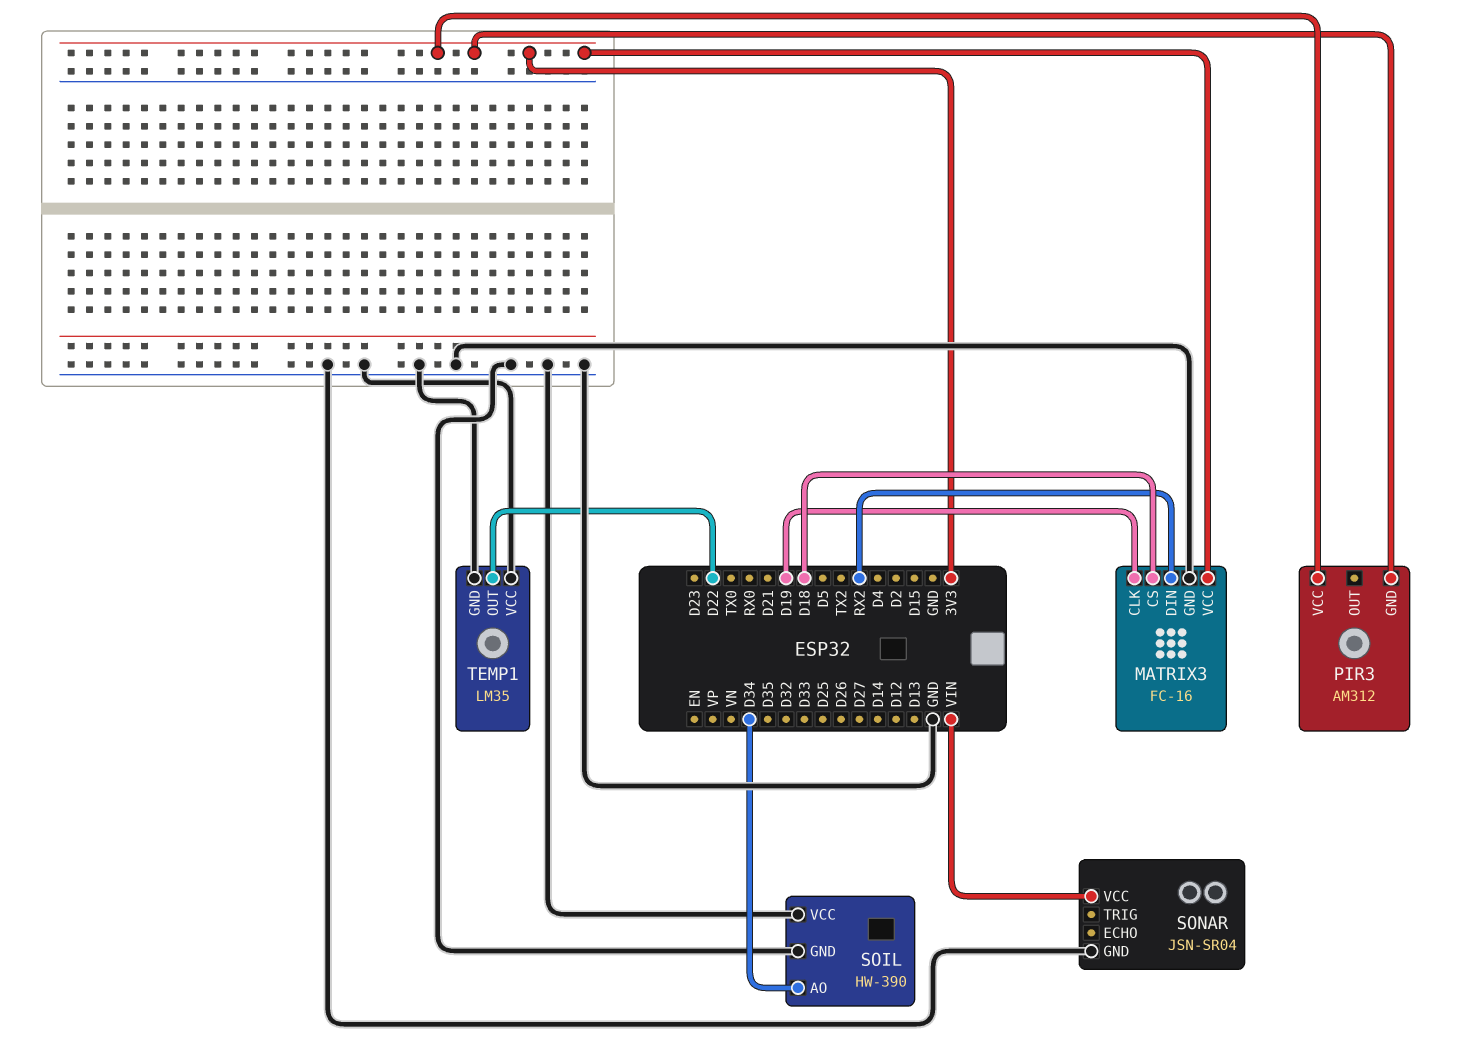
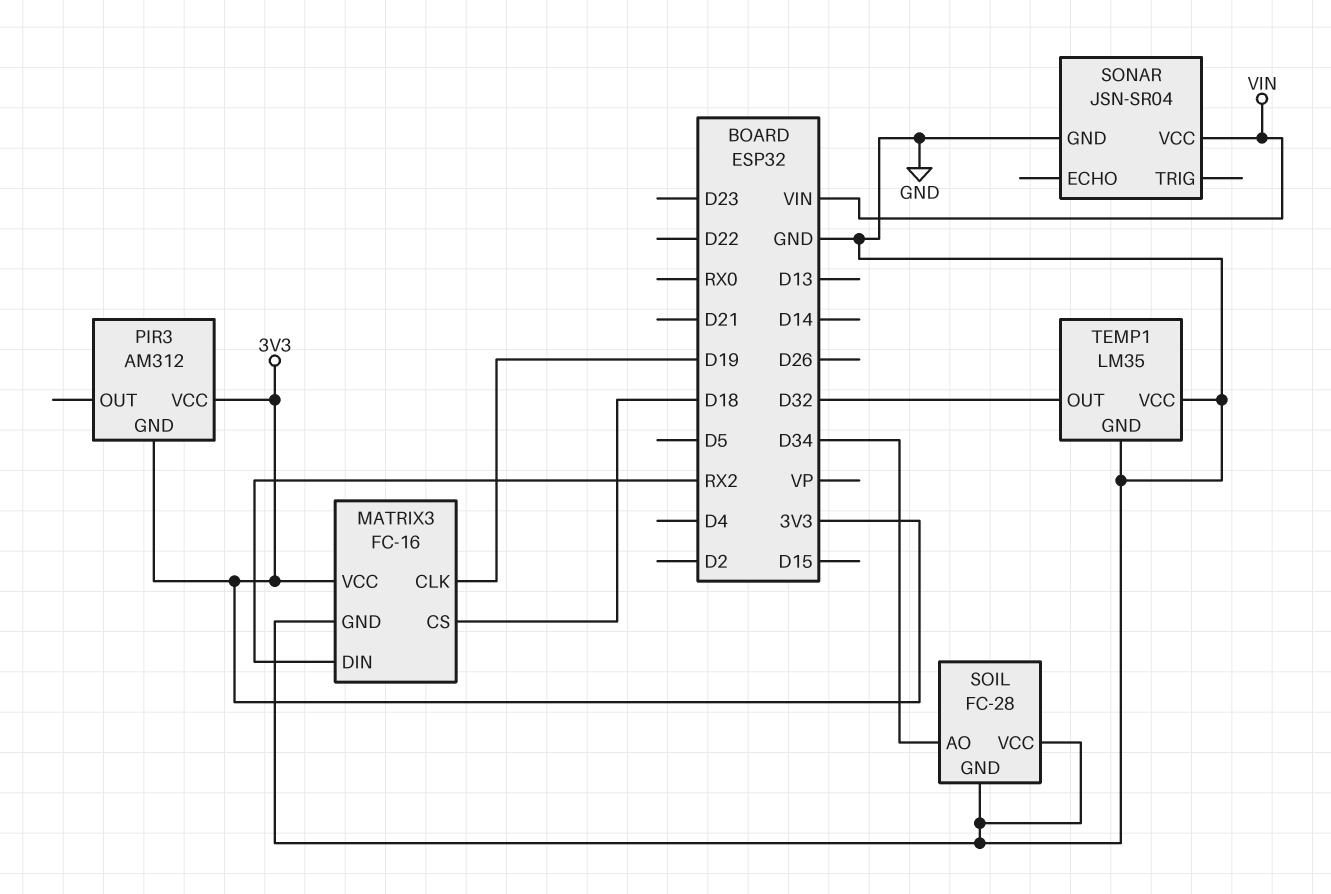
SOIL: HW-390 -> FC-28
TEMP1 pin OUT: D22 -> D32

